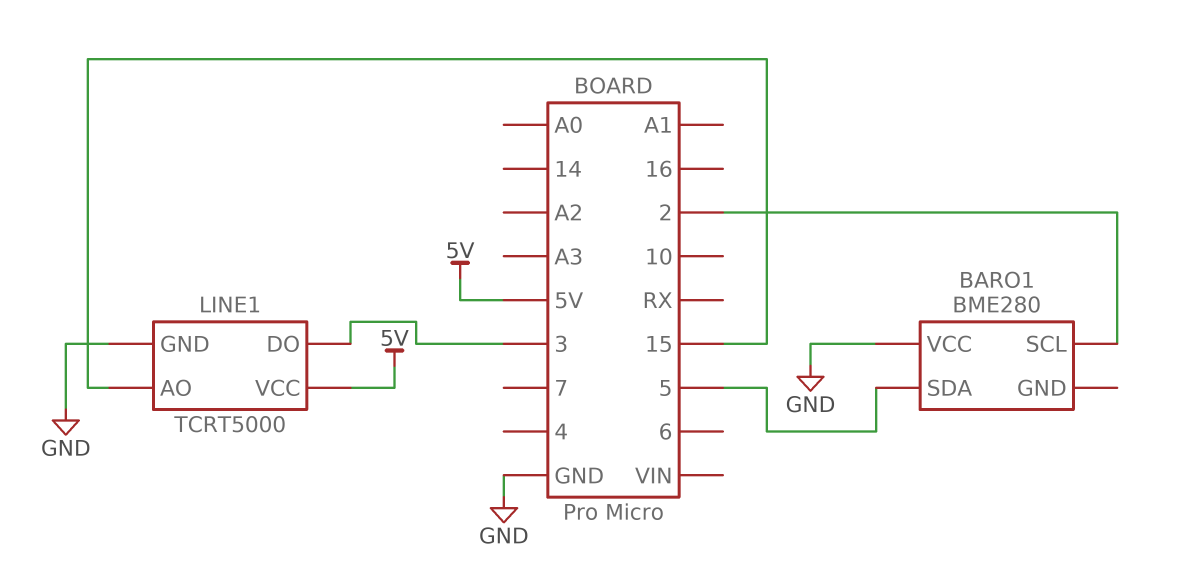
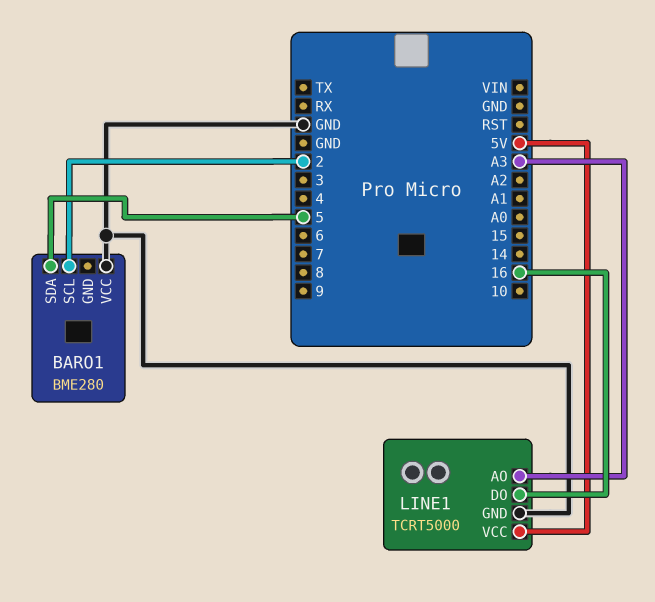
LINE1 pin AO: 15 -> A3
LINE1 pin DO: 3 -> 16

